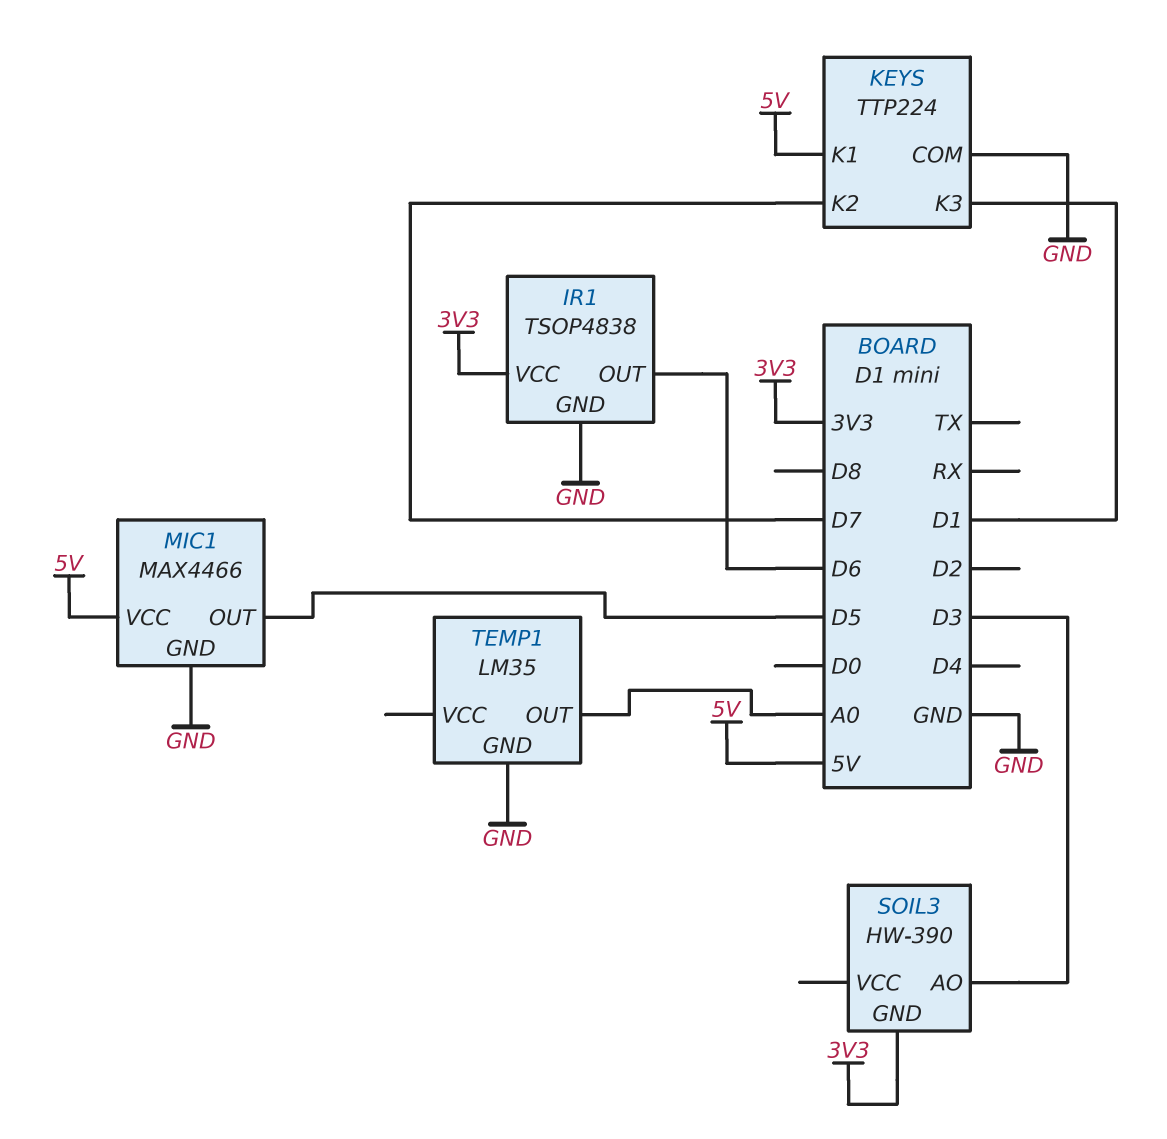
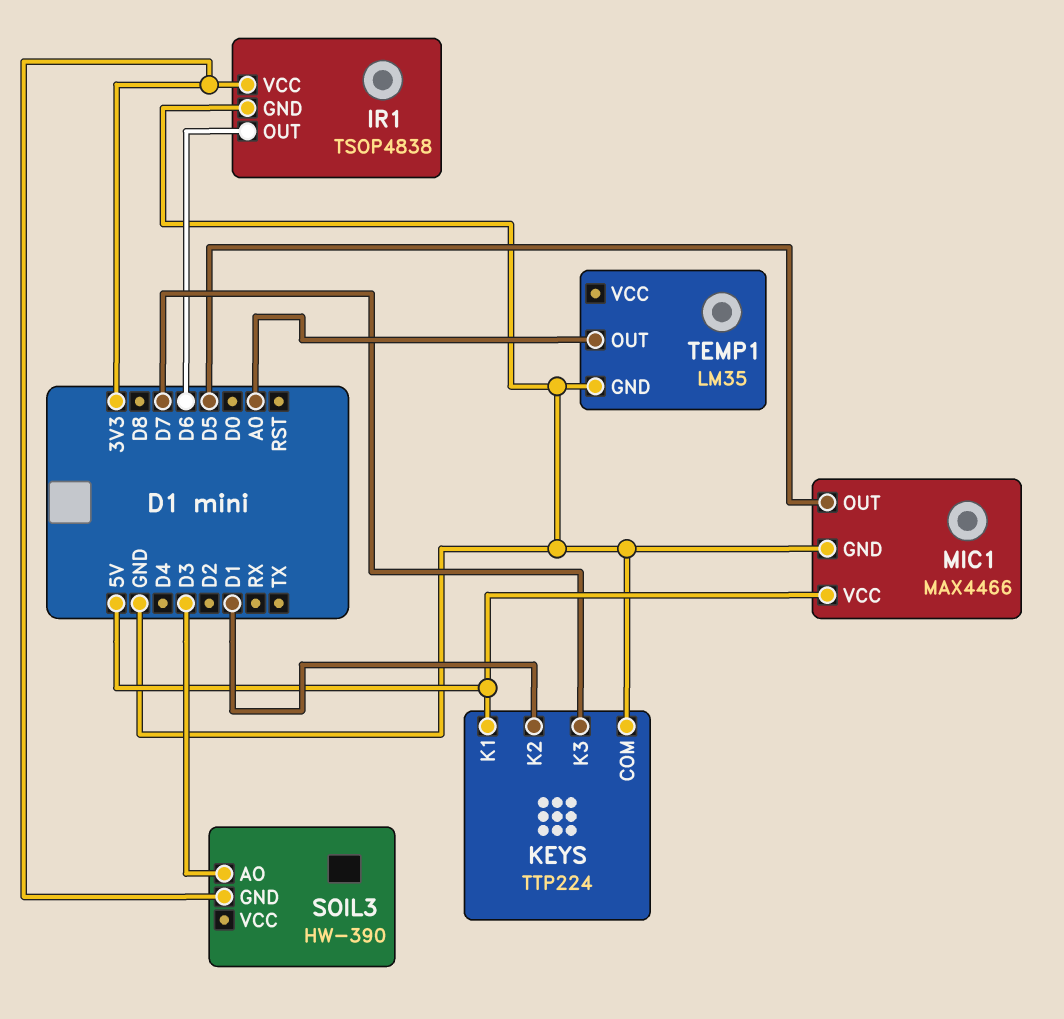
KEYS pin K2: D7 -> D1
KEYS pin K3: D1 -> D7

